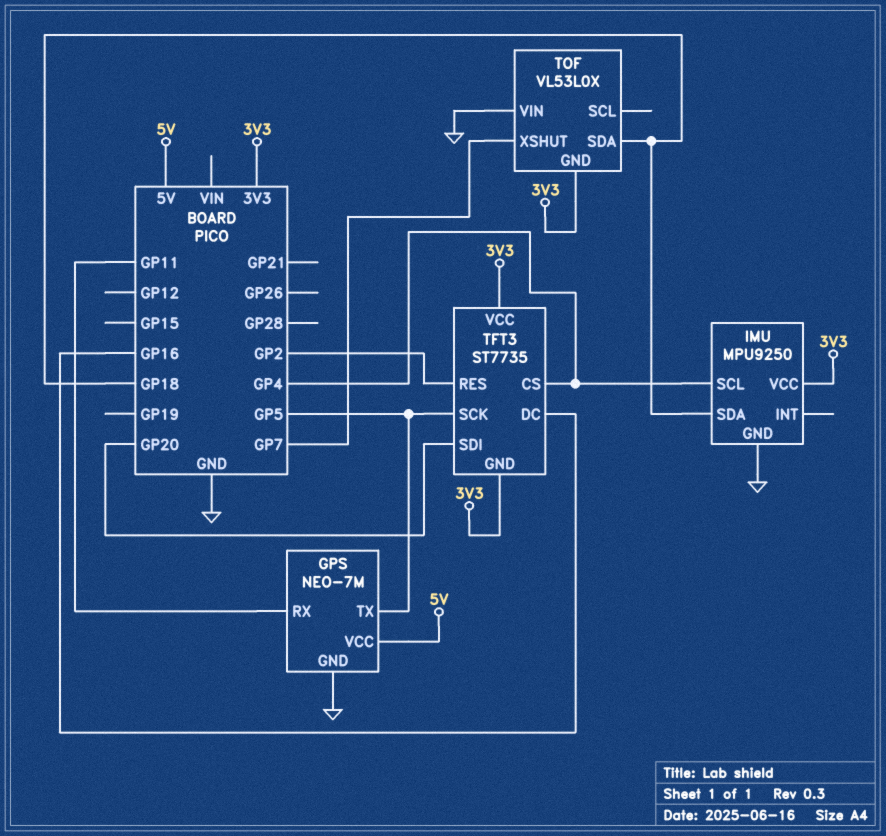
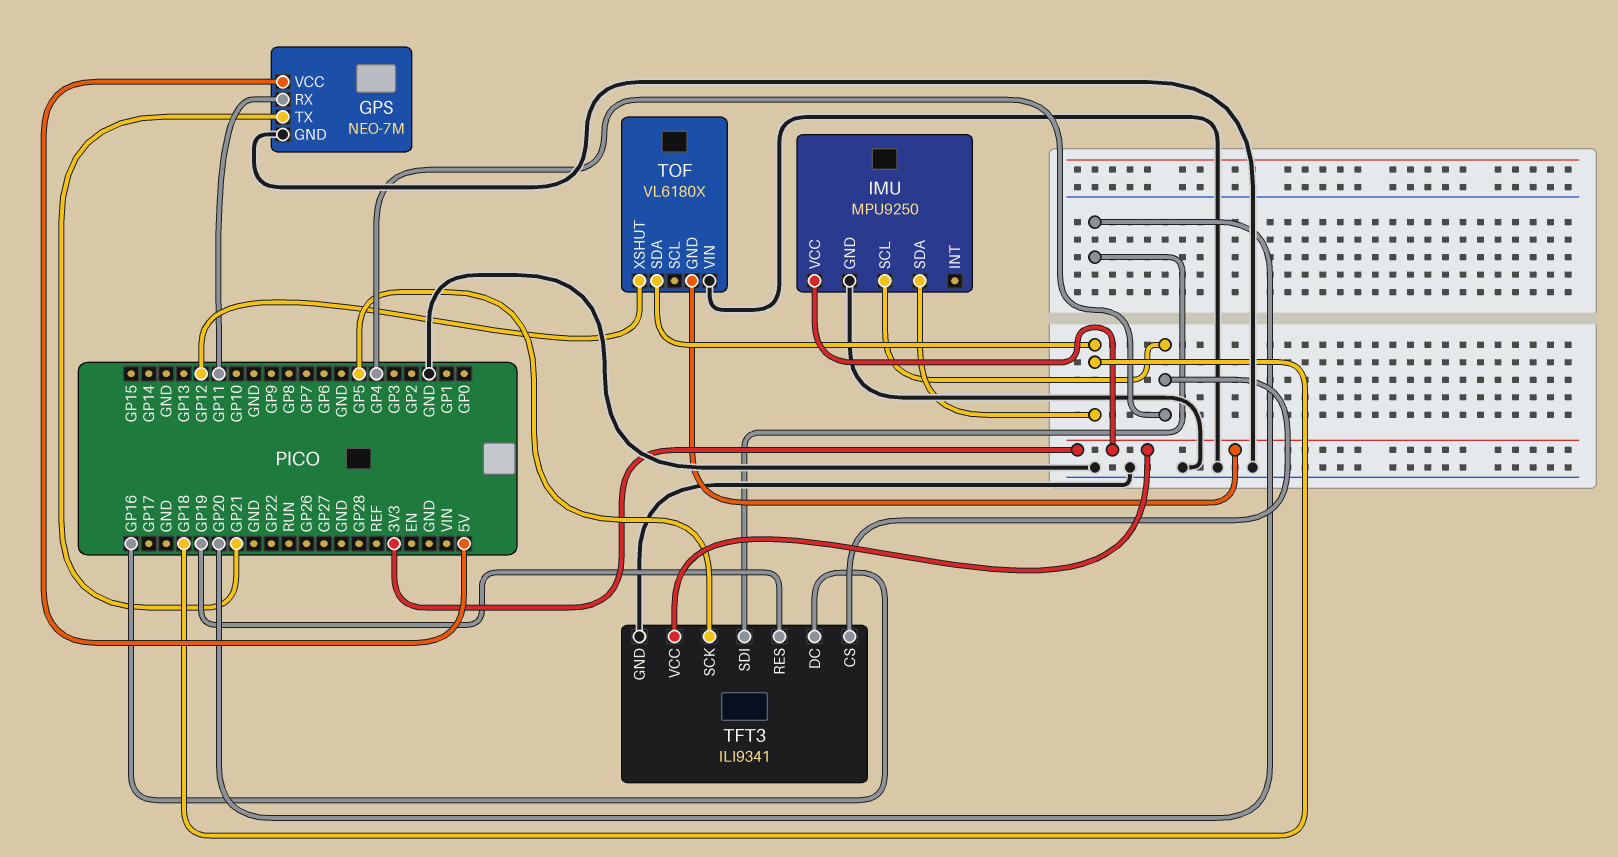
GPS pin TX: GP5 -> GP21
TFT3: ST7735 -> ILI9341
TFT3 pin GND: 3V3 -> GND
TFT3 pin RES: GP2 -> GP19
TOF: VL53L0X -> VL6180X
TOF pin XSHUT: GP7 -> GP12

